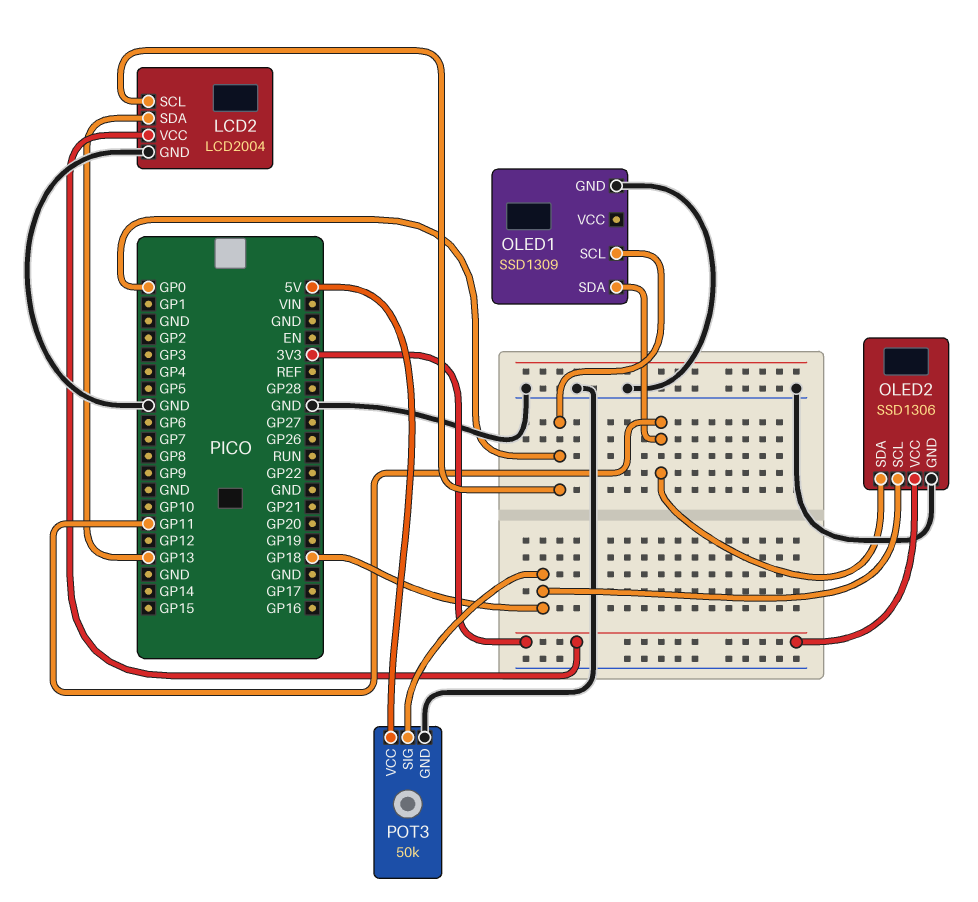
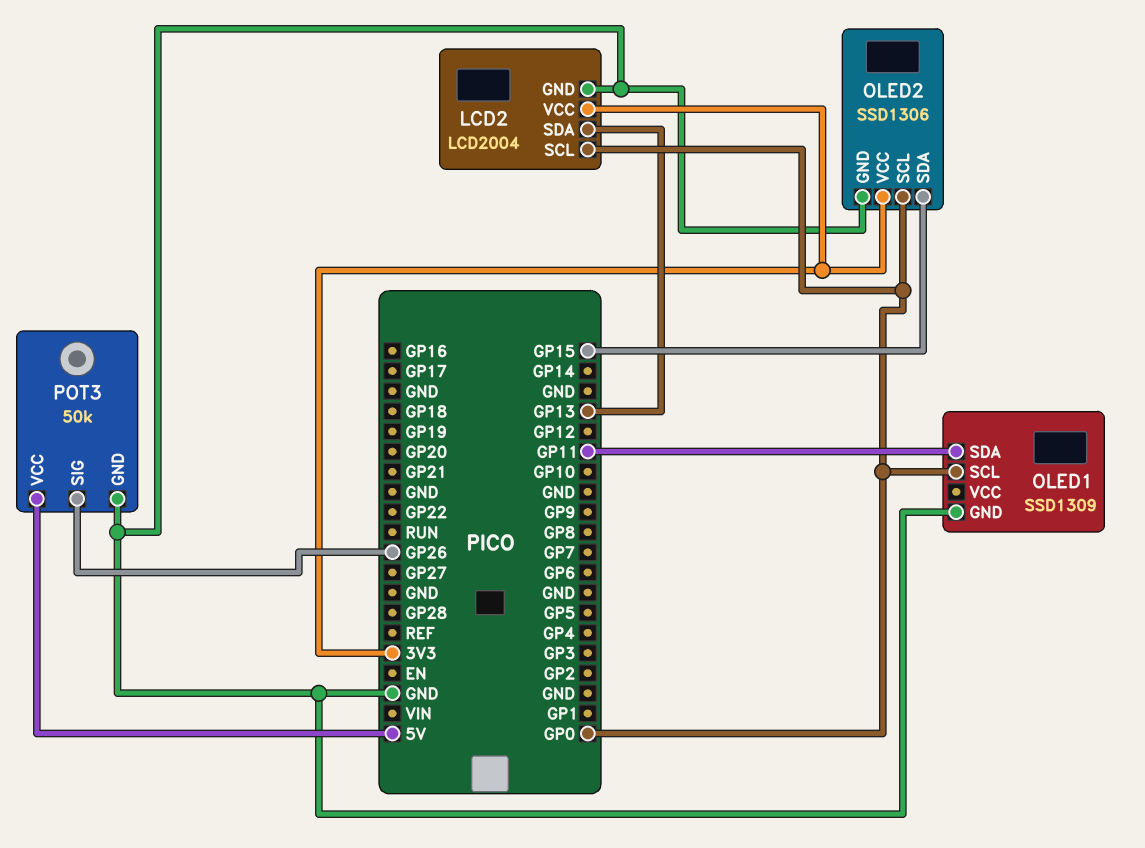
OLED2 pin SCL: GP18 -> GP0
OLED2 pin SDA: GP11 -> GP15
POT3 pin SIG: GP18 -> GP26

